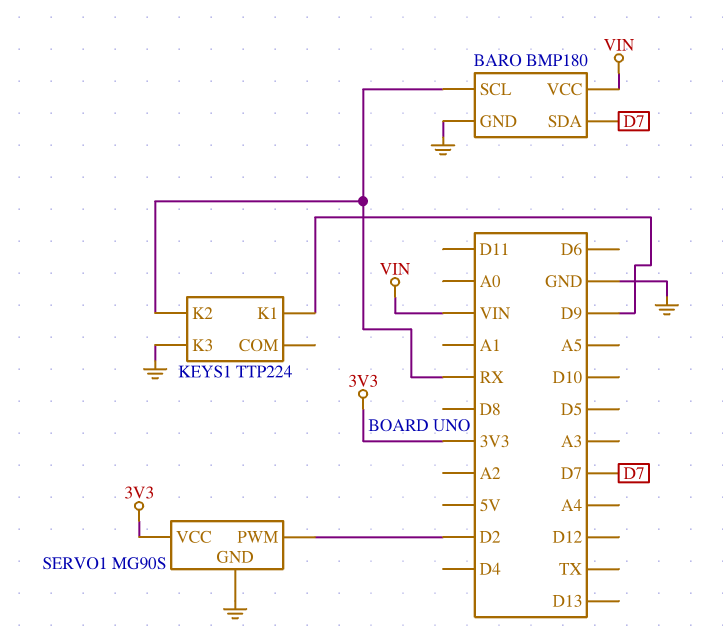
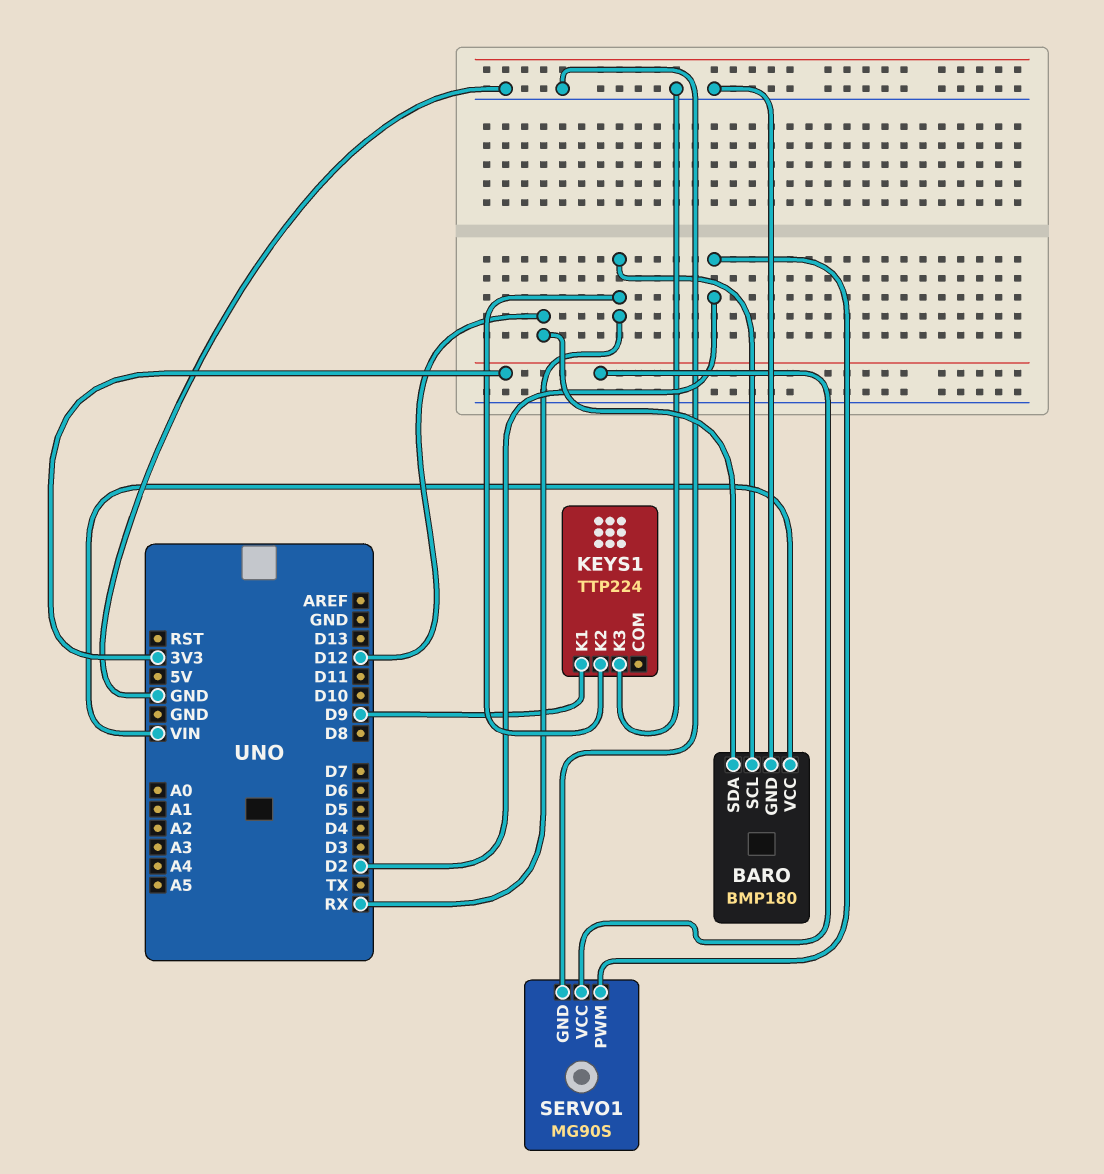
BARO pin SDA: D7 -> D12

